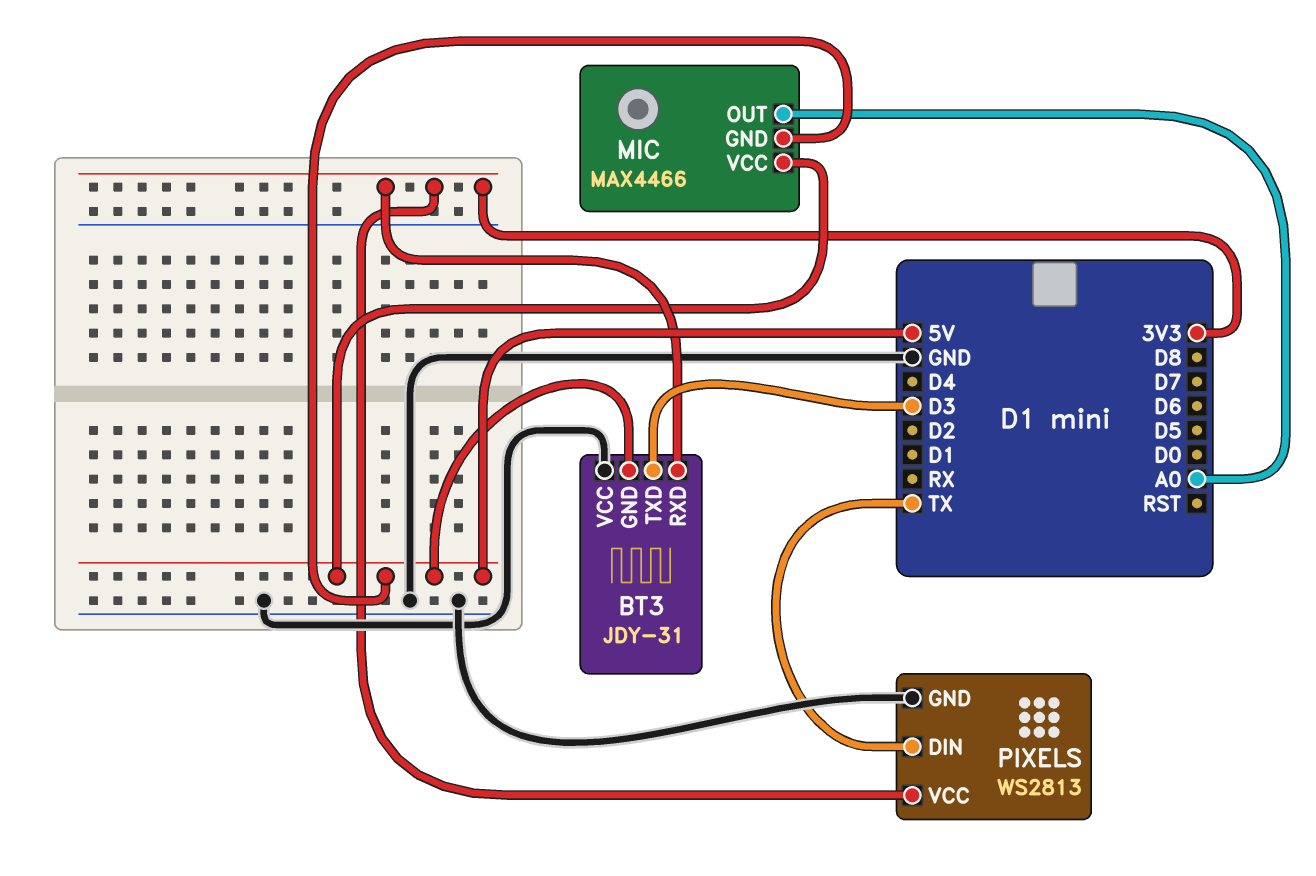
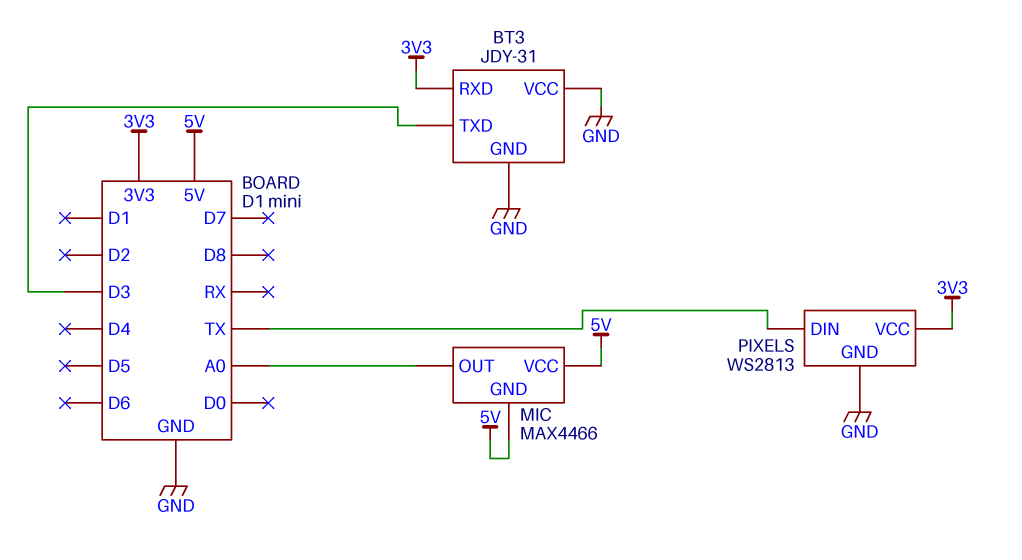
BT3 pin GND: 5V -> GND

